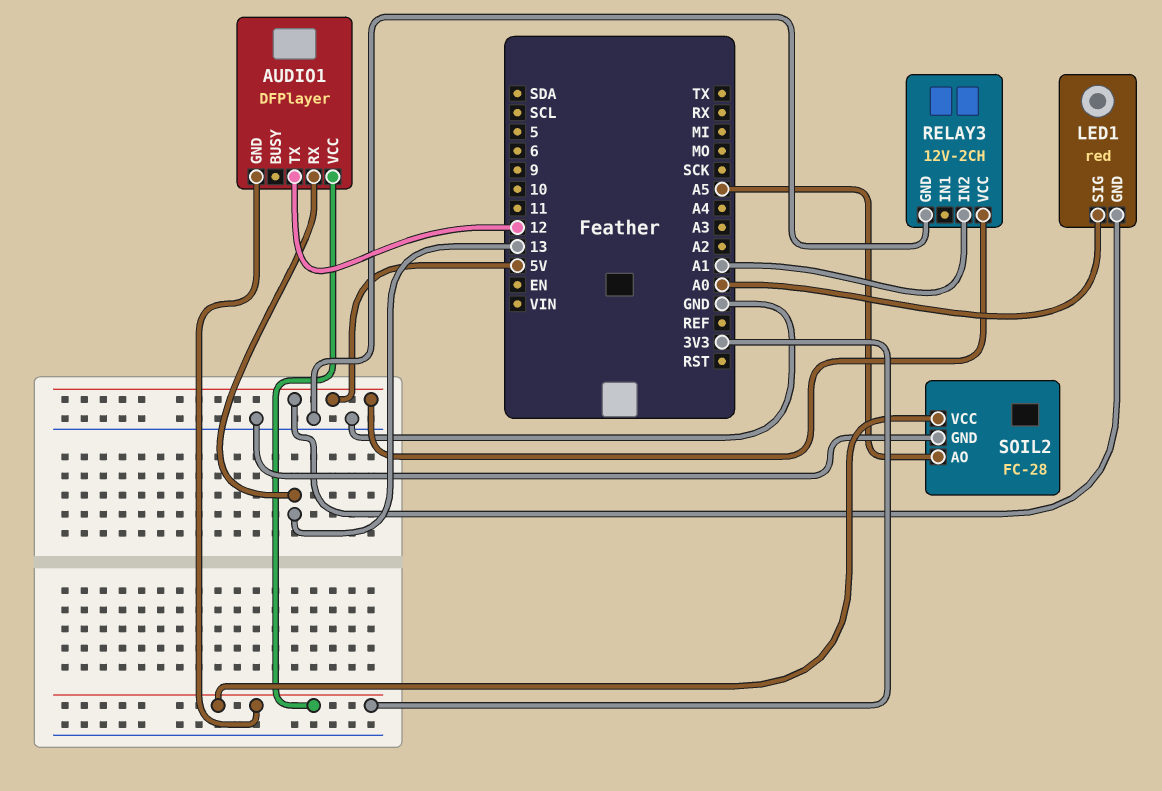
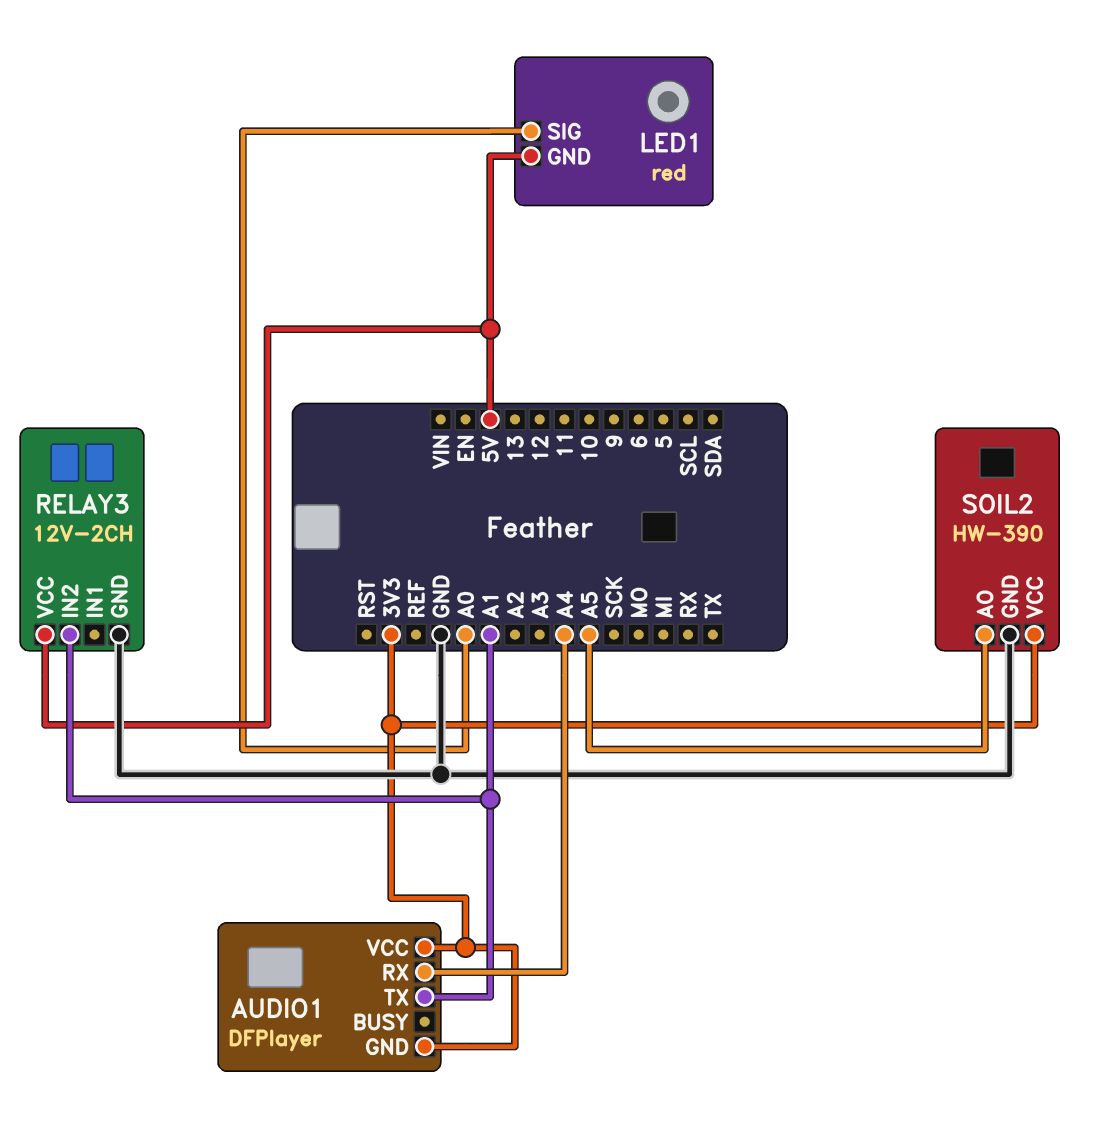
AUDIO1 pin RX: 13 -> A4
AUDIO1 pin TX: 12 -> A1
SOIL2: FC-28 -> HW-390

